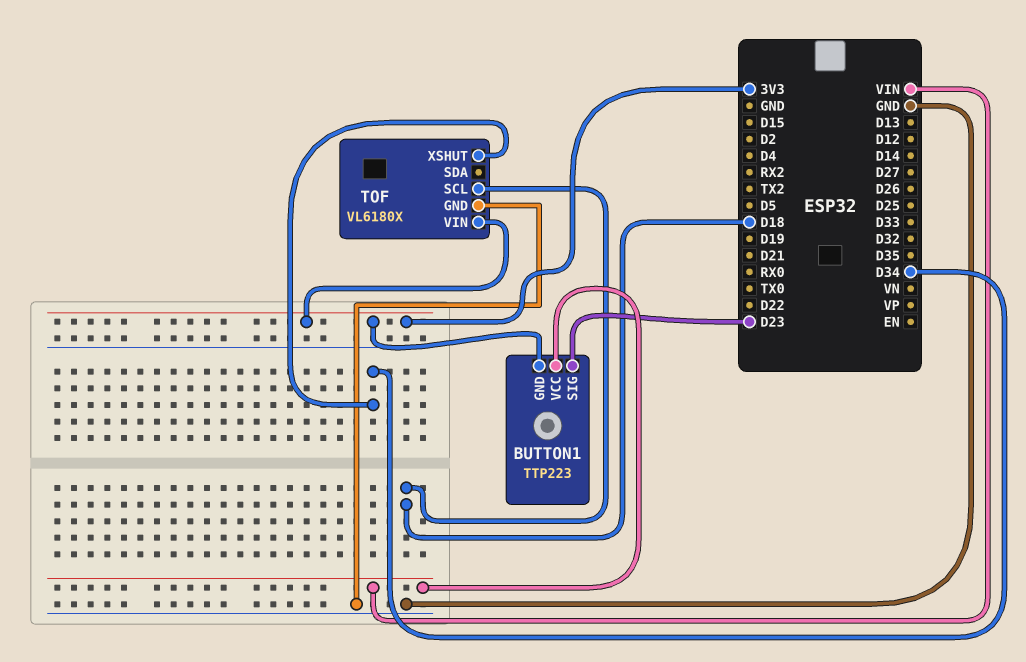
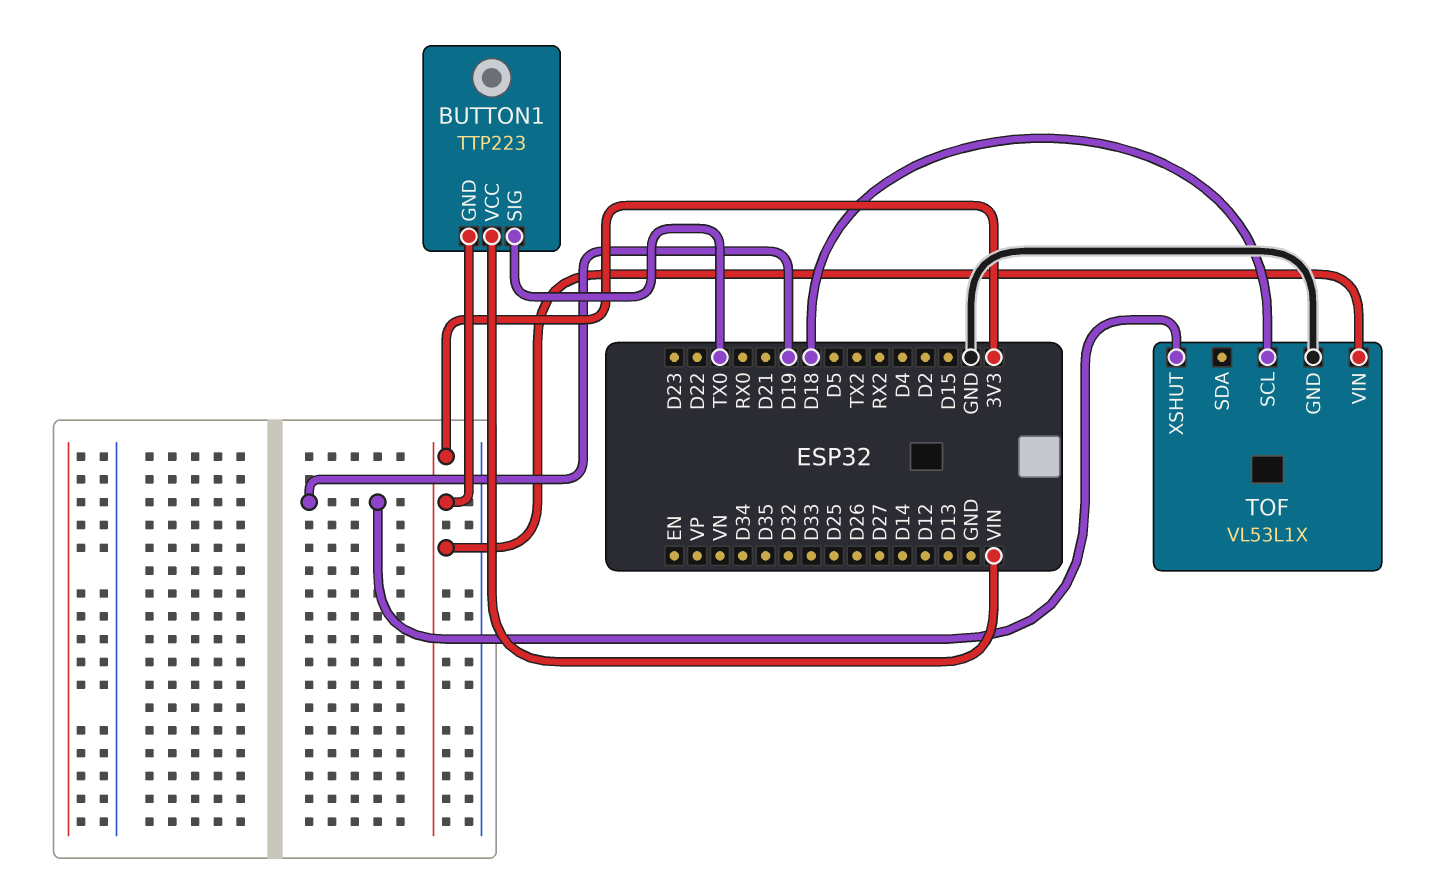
BUTTON1 pin SIG: D23 -> TX0
TOF: VL6180X -> VL53L1X
TOF pin XSHUT: D34 -> D19

